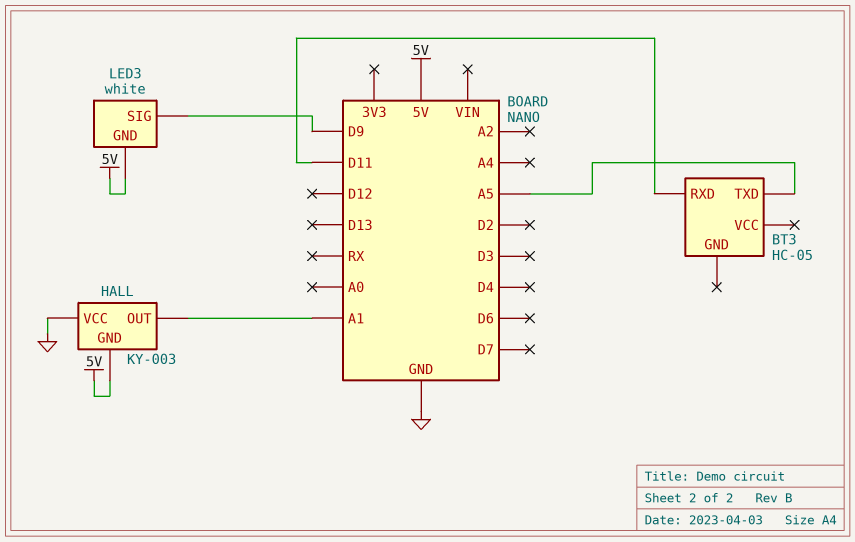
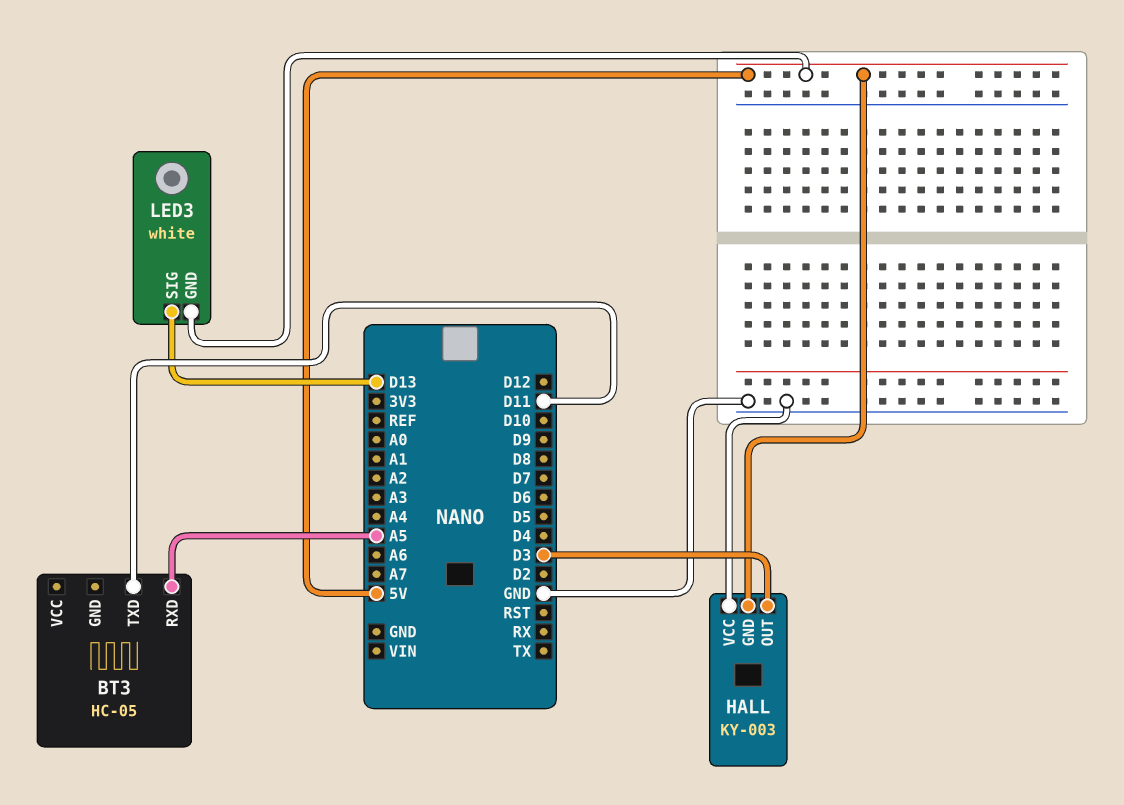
BT3 pin RXD: D11 -> A5
BT3 pin TXD: A5 -> D11
HALL pin OUT: A1 -> D3
LED3 pin SIG: D9 -> D13

